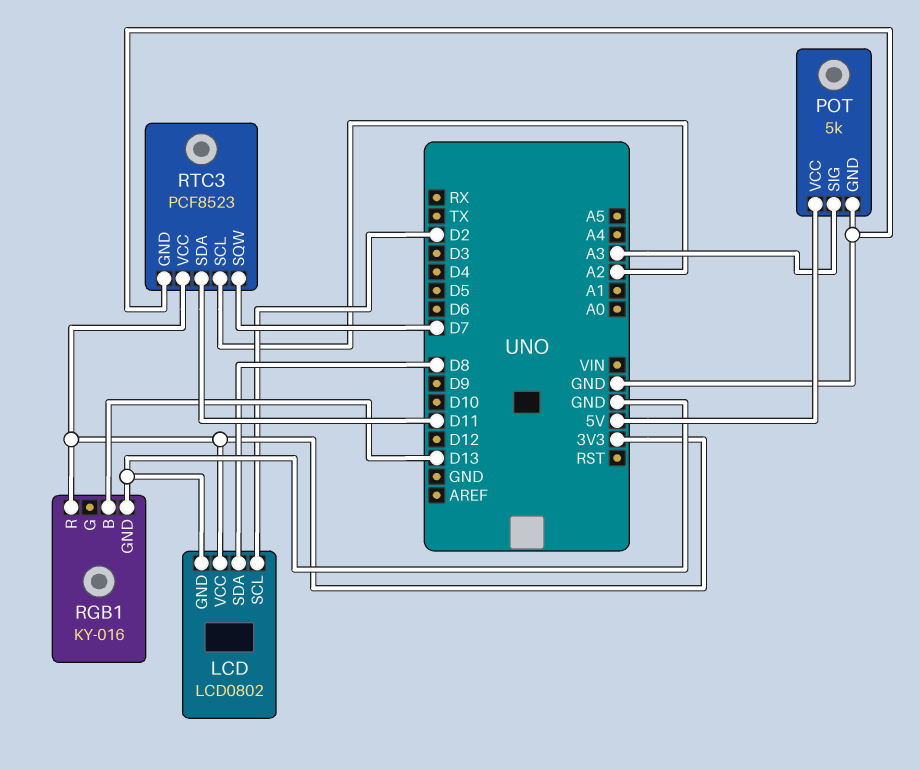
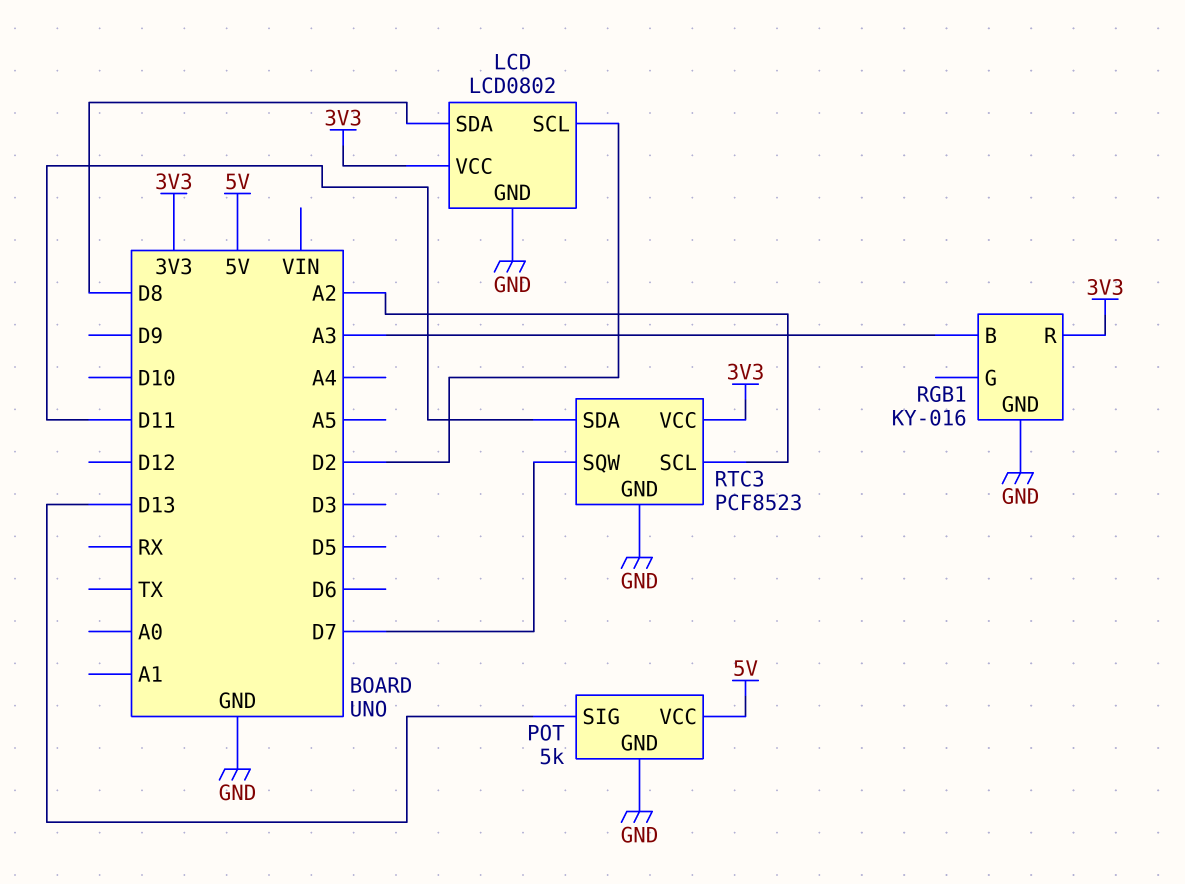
POT pin SIG: A3 -> D13
RGB1 pin B: D13 -> A3

